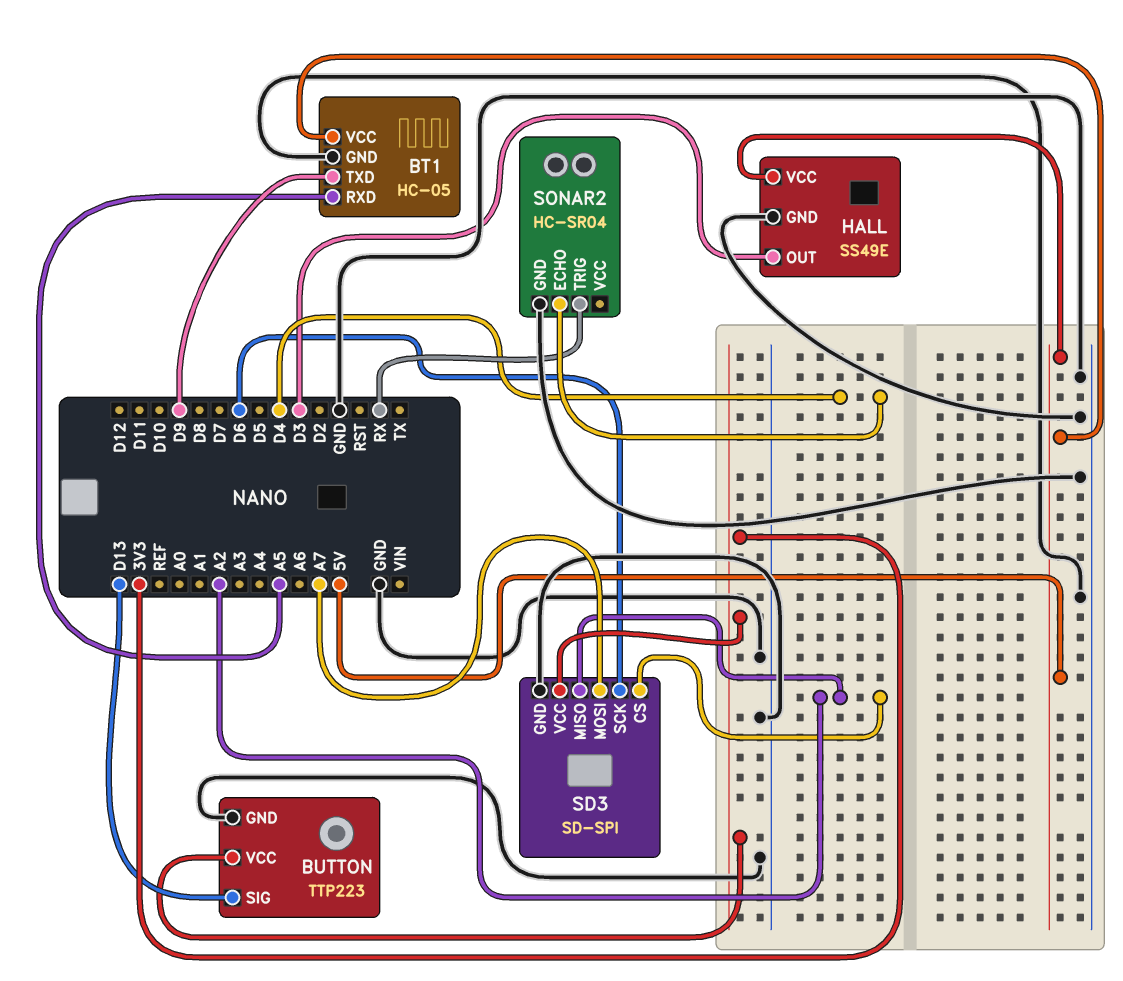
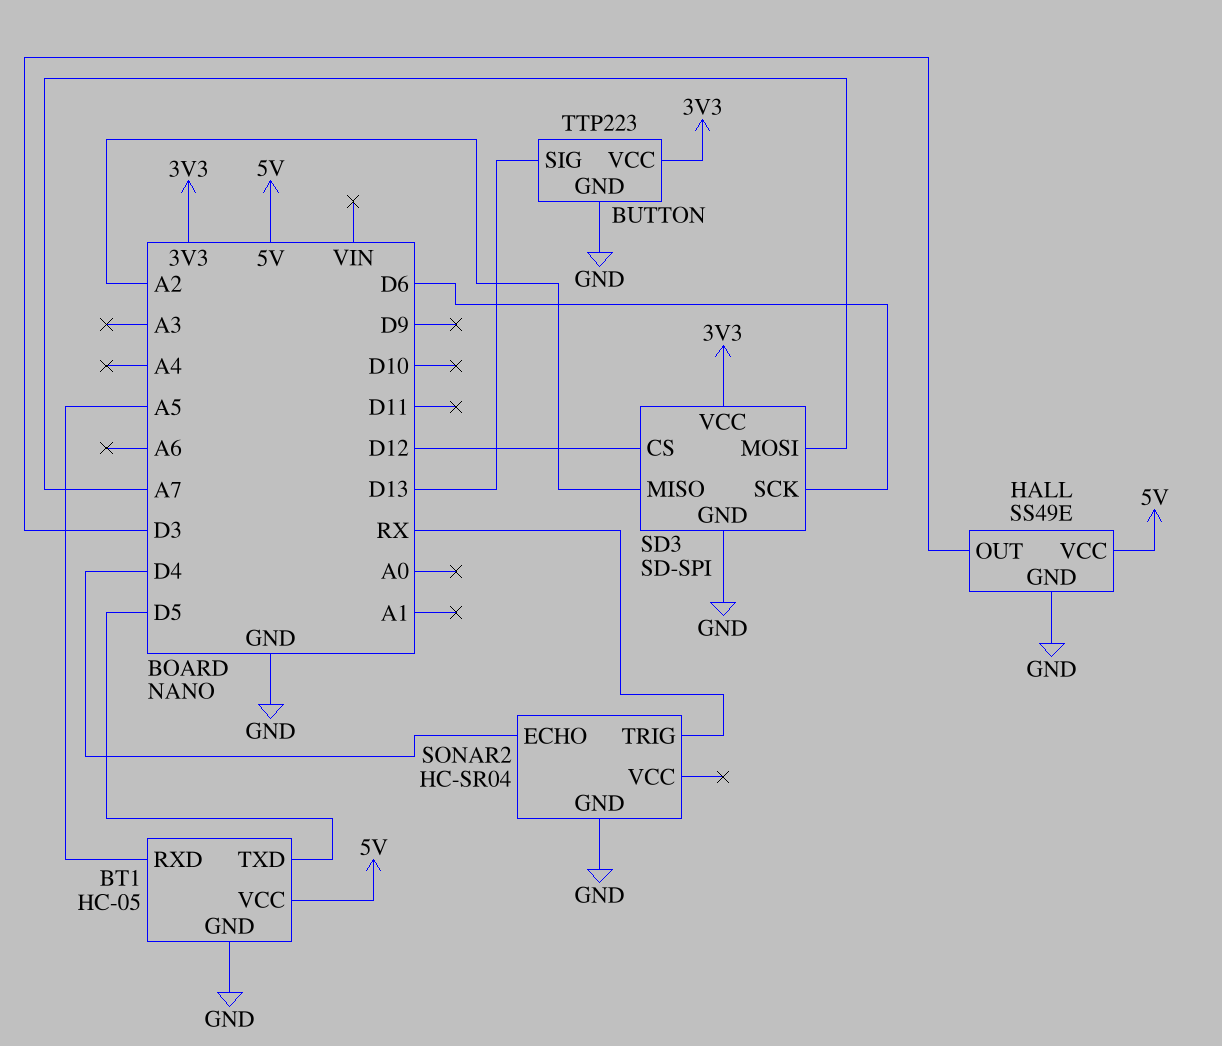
BT1 pin TXD: D9 -> D5
SD3 pin CS: A2 -> D12

